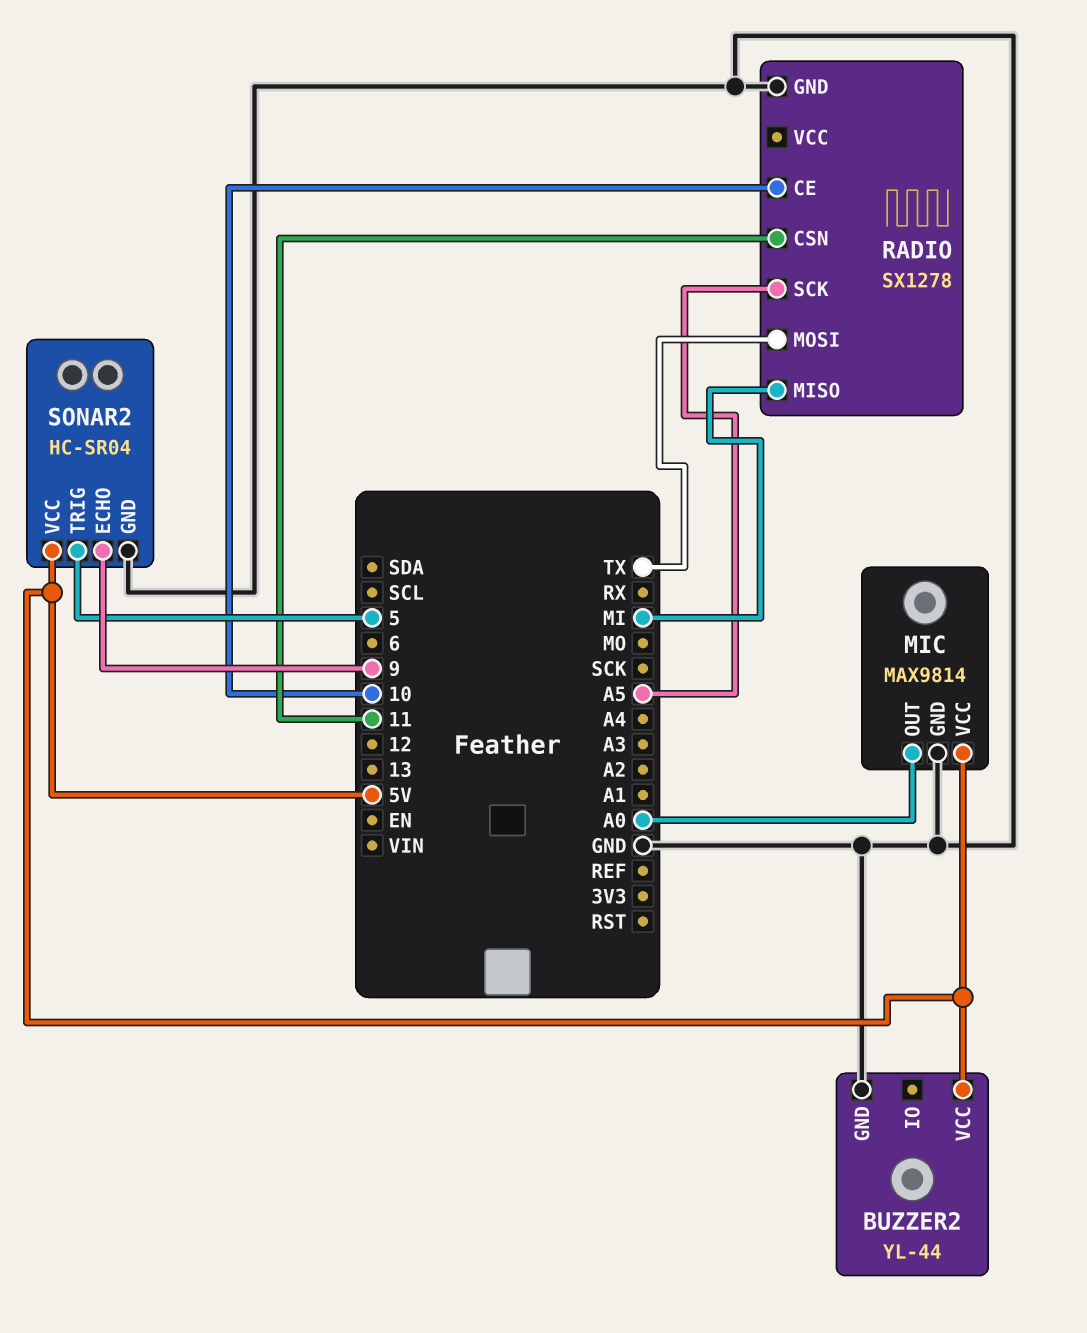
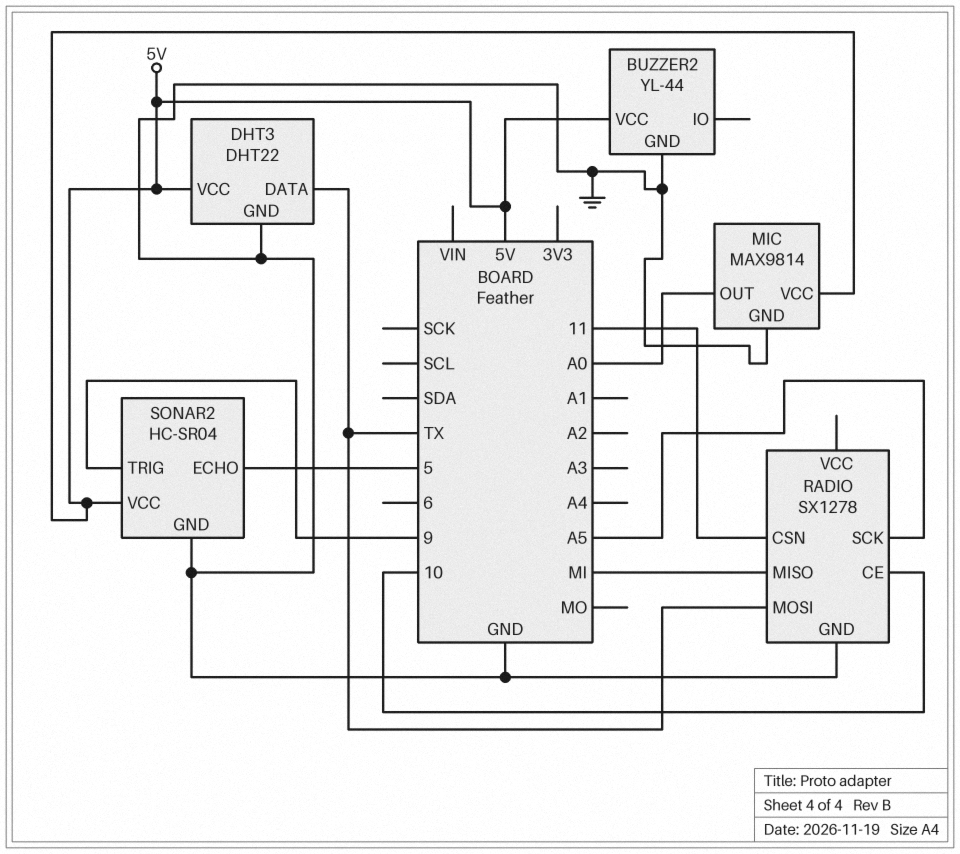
DHT3: none -> DHT22
DHT3 pin DATA: none -> TX
DHT3 pin GND: none -> GND
DHT3 pin VCC: none -> 5V
SONAR2 pin ECHO: 9 -> 5
SONAR2 pin TRIG: 5 -> 9

